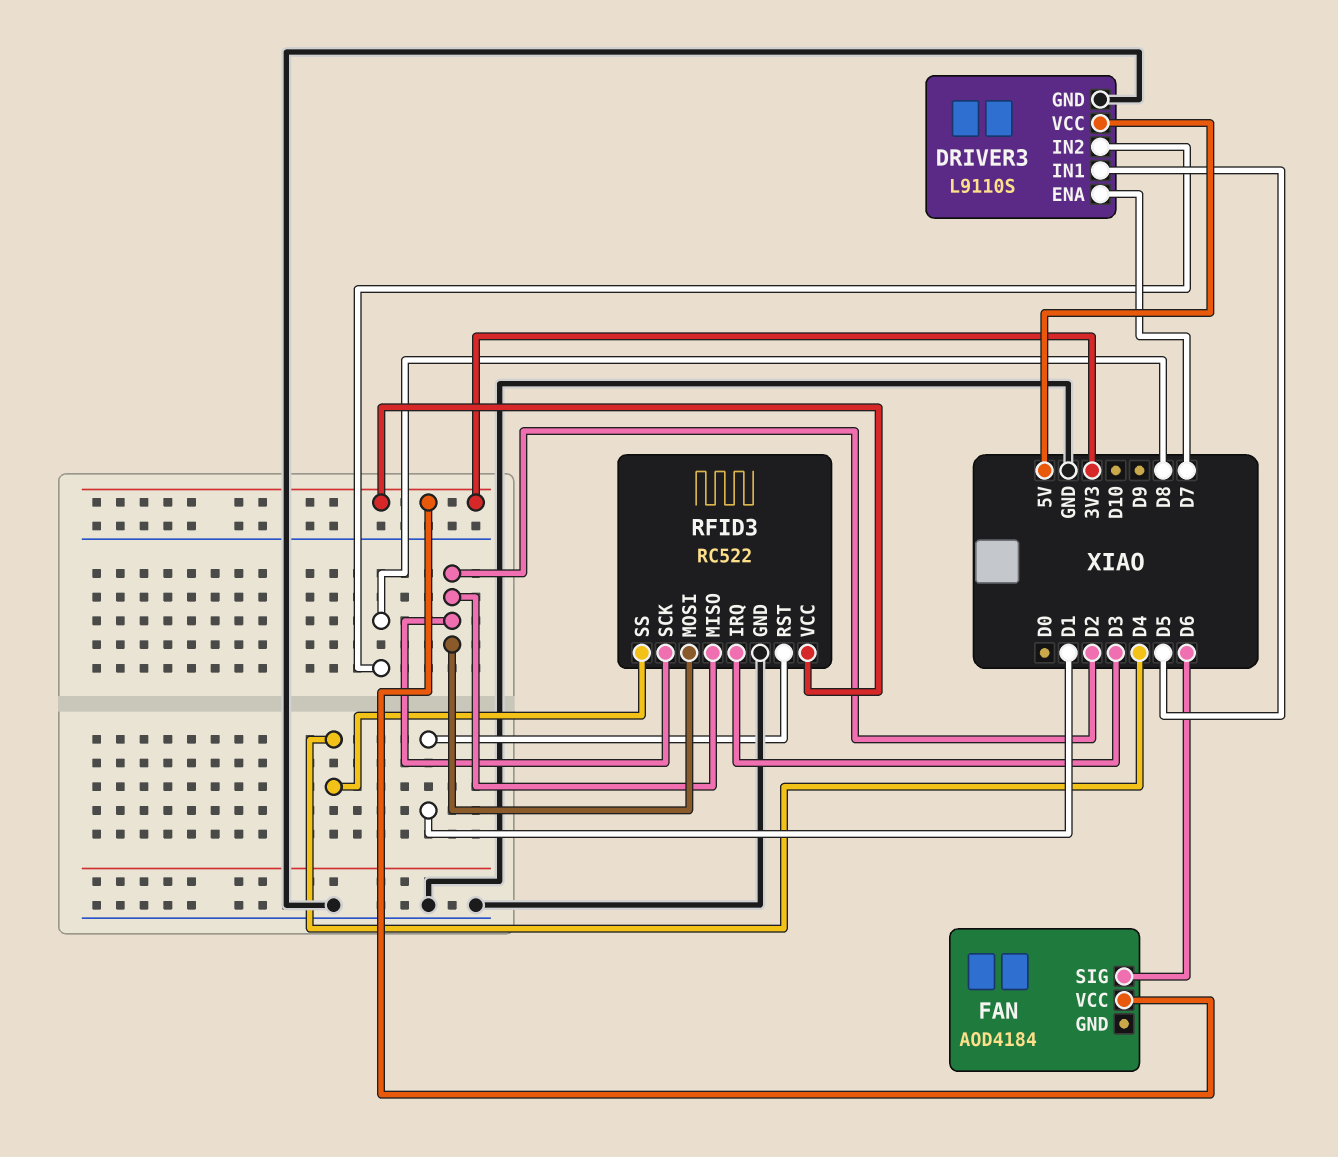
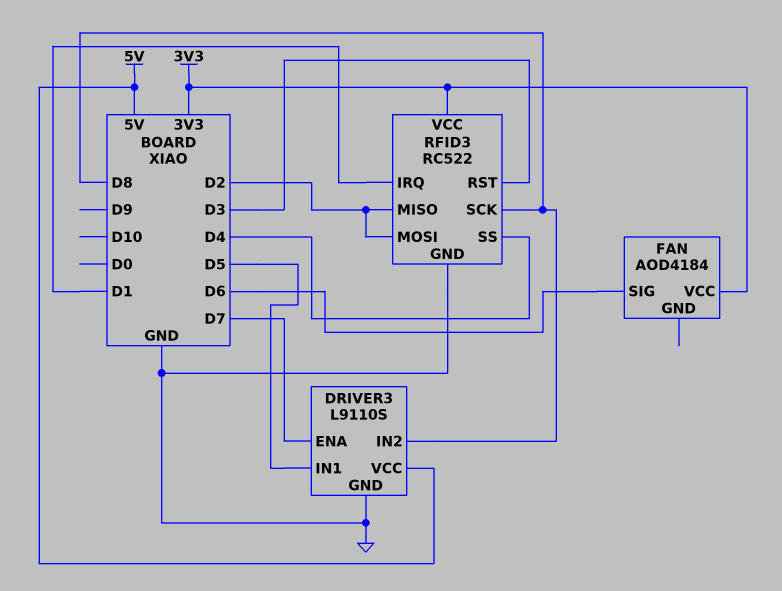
RFID3 pin IRQ: D3 -> D1
RFID3 pin RST: D1 -> D3
RFID3 pin SCK: D2 -> D8

